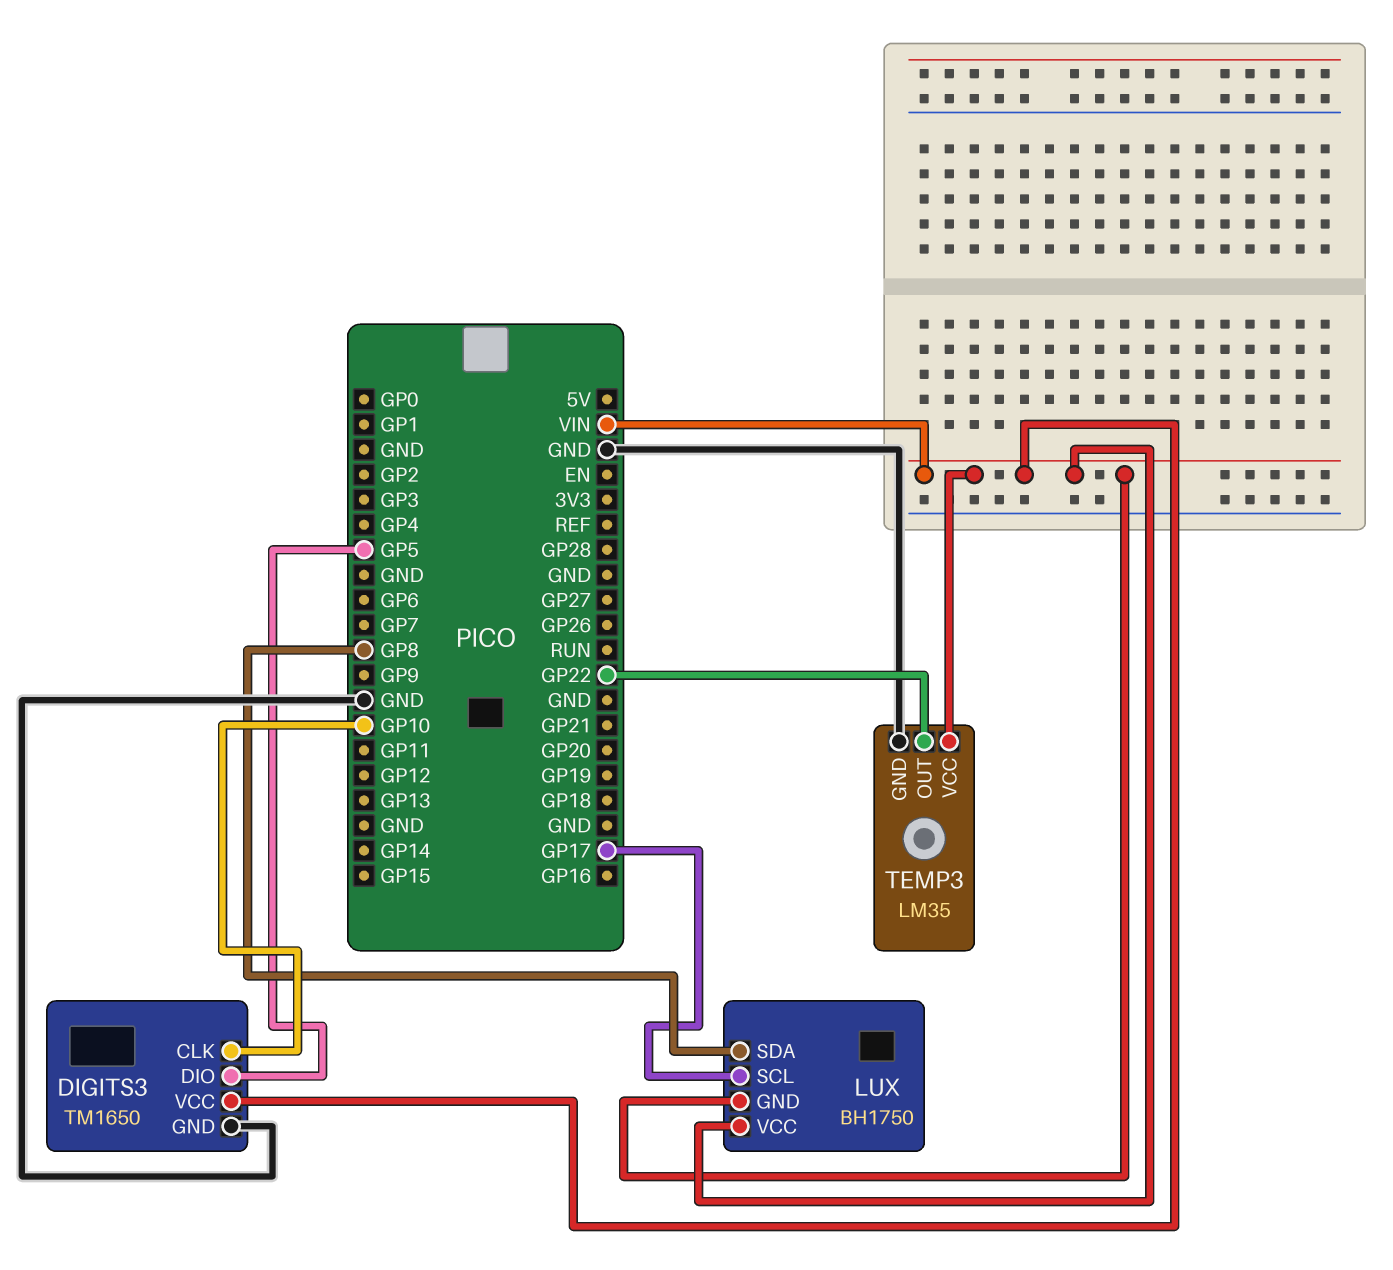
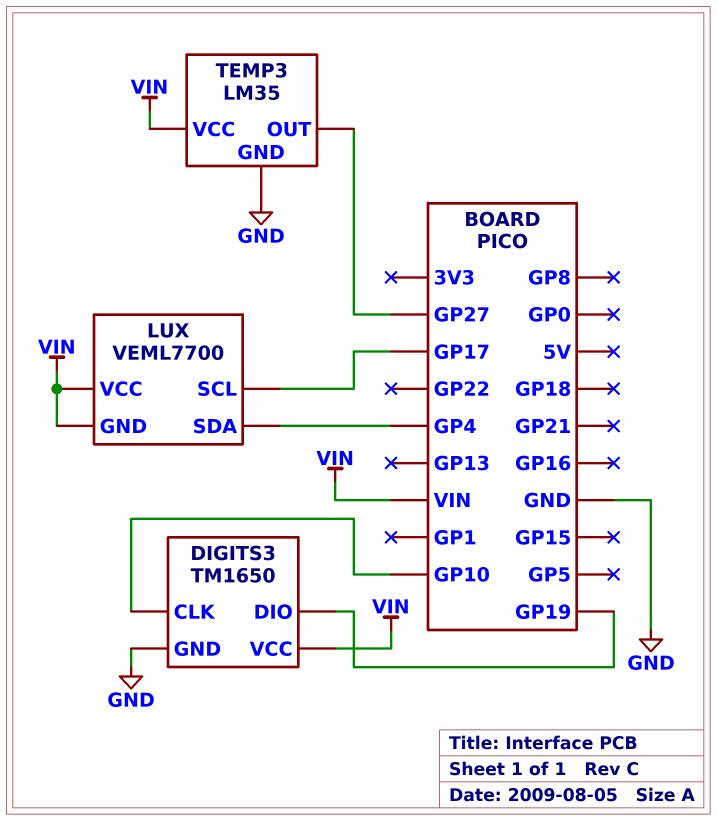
DIGITS3 pin DIO: GP5 -> GP19
LUX: BH1750 -> VEML7700
LUX pin SDA: GP8 -> GP4
TEMP3 pin OUT: GP22 -> GP27

